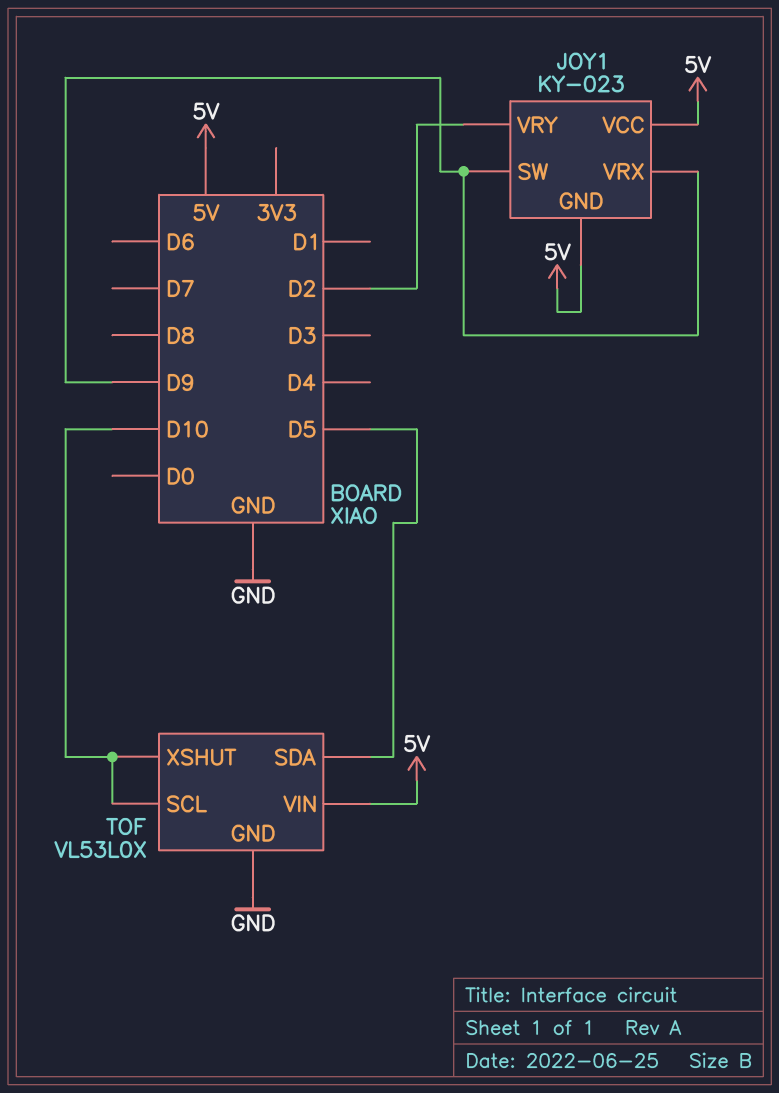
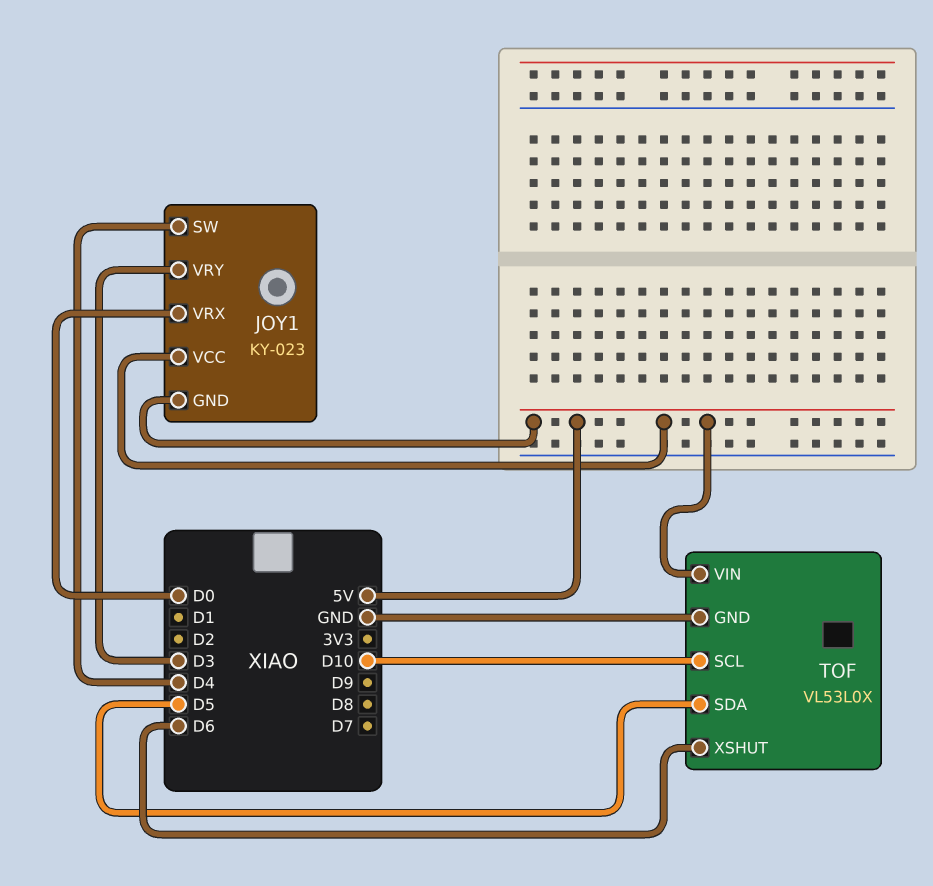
JOY1 pin SW: D9 -> D4
JOY1 pin VRX: D9 -> D0
JOY1 pin VRY: D2 -> D3
TOF pin XSHUT: D10 -> D6

